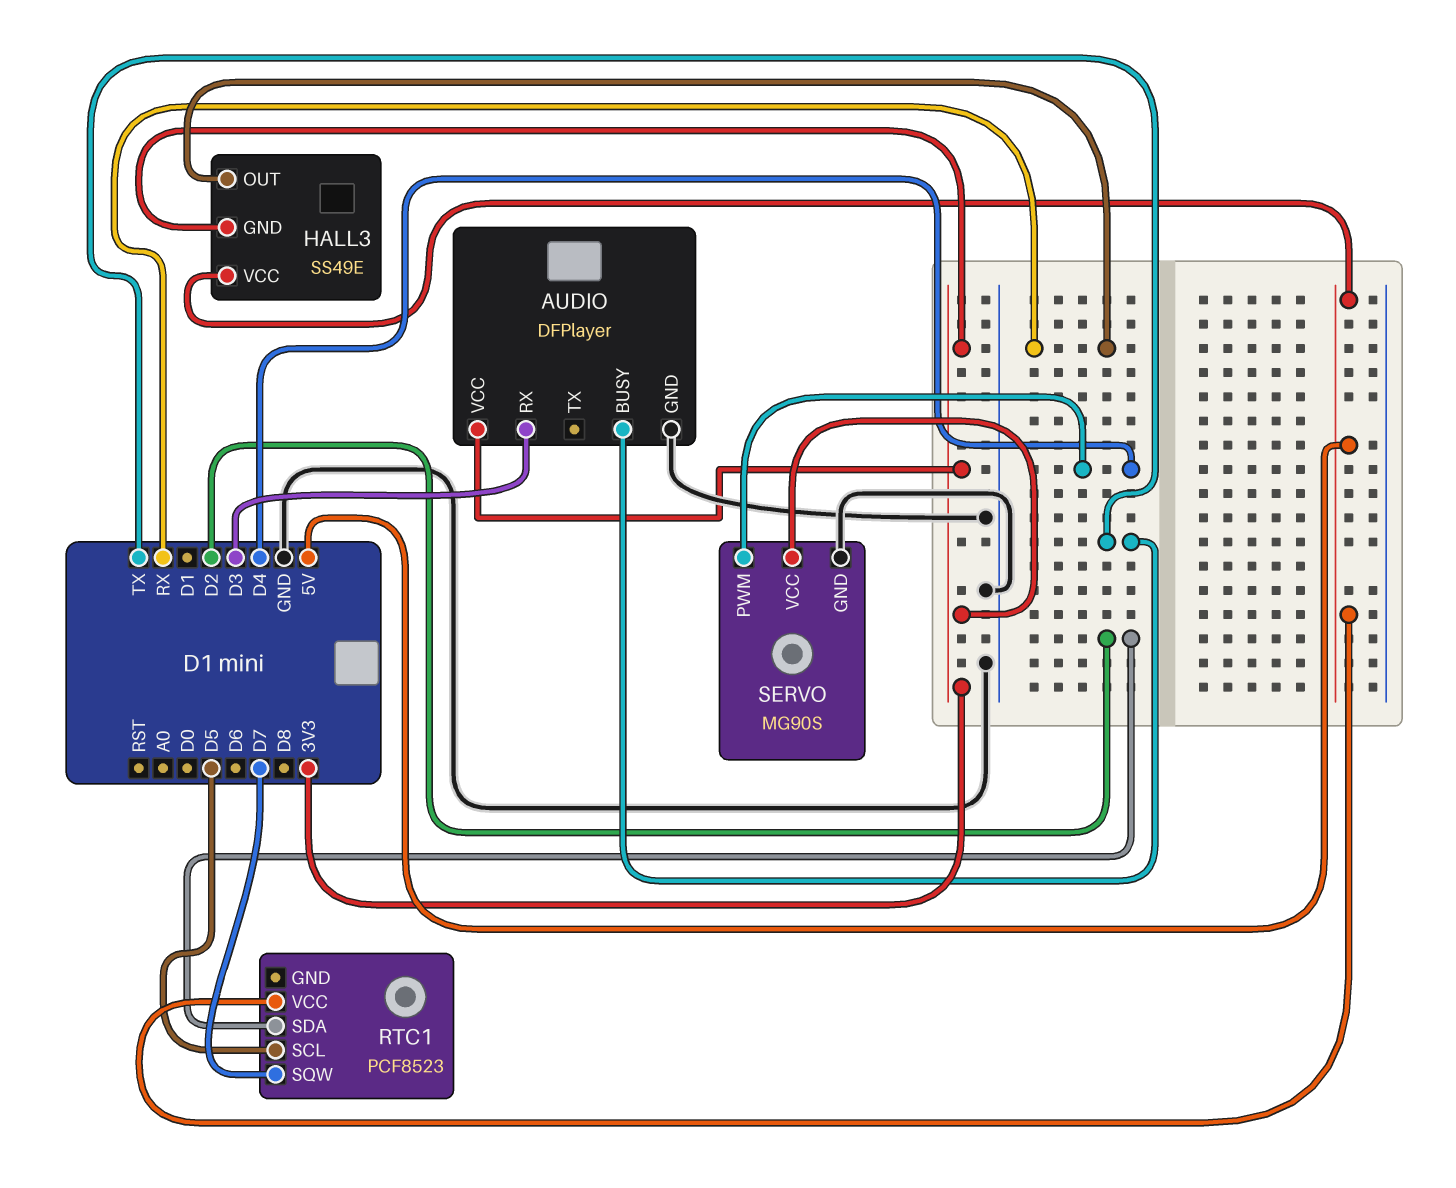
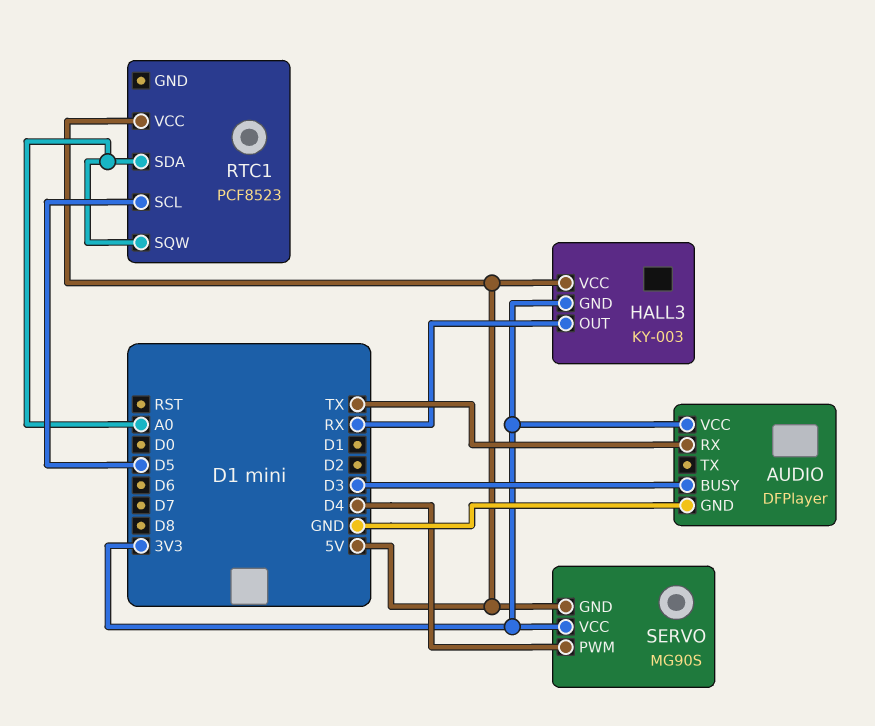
AUDIO pin BUSY: TX -> D3
AUDIO pin RX: D3 -> TX
HALL3: SS49E -> KY-003
RTC1 pin SDA: D2 -> A0
RTC1 pin SQW: D7 -> A0
SERVO pin GND: GND -> 5V

